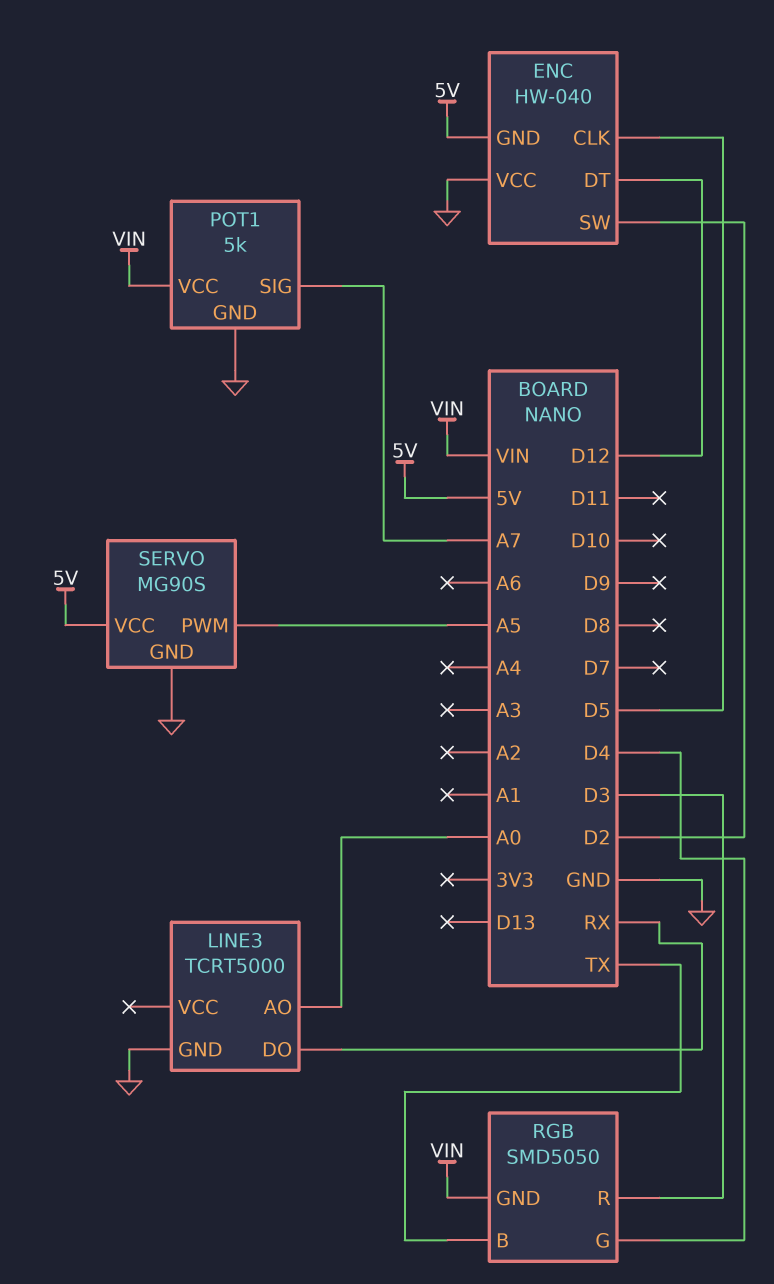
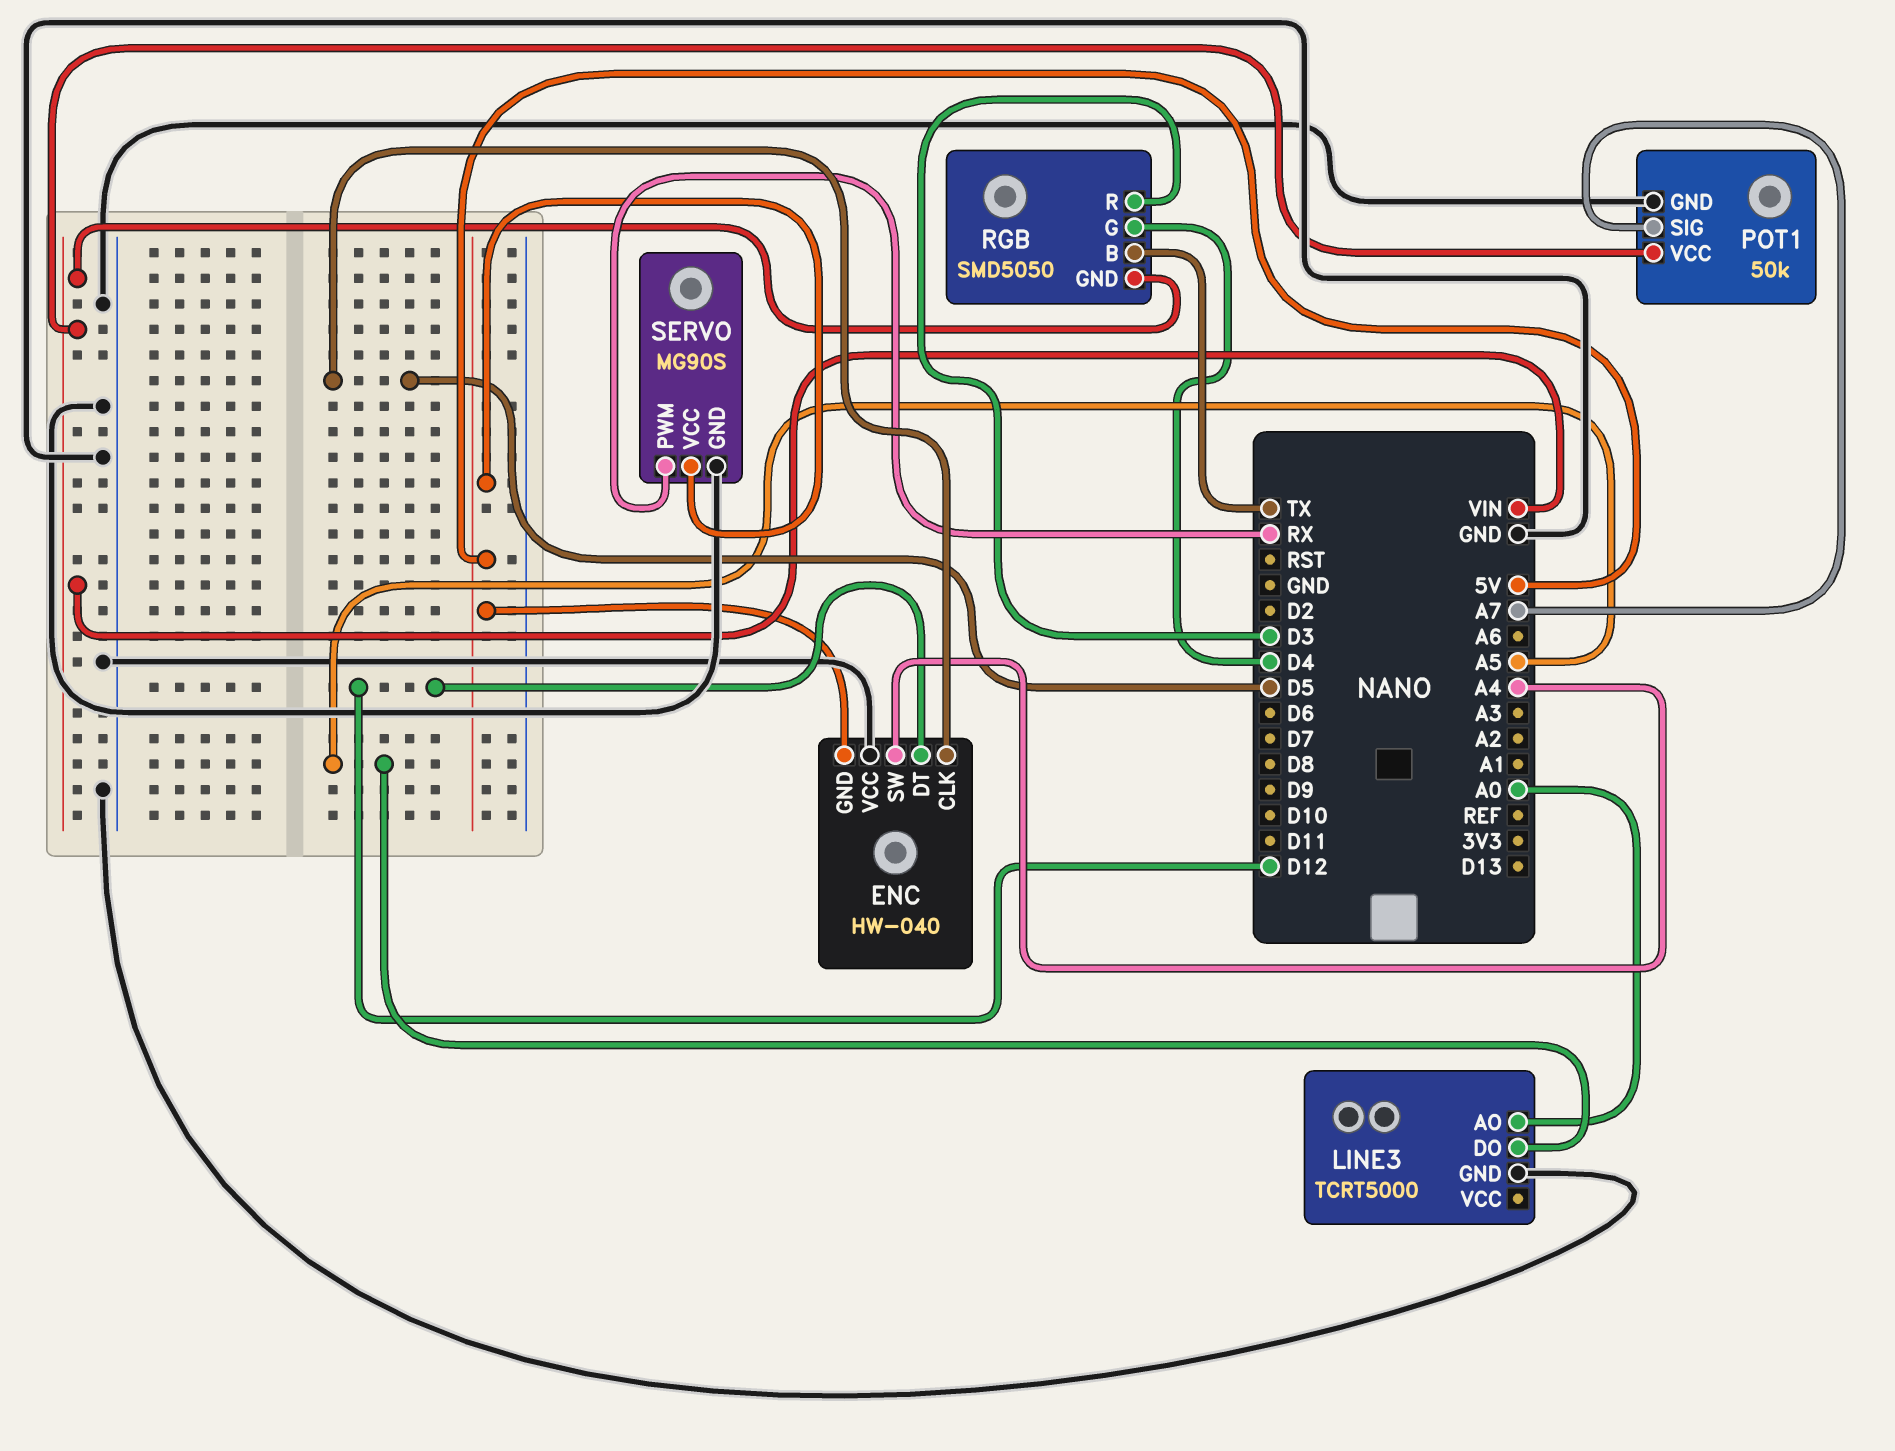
ENC pin SW: D2 -> A4
LINE3 pin DO: RX -> A5
POT1: 5k -> 50k
SERVO pin PWM: A5 -> RX

